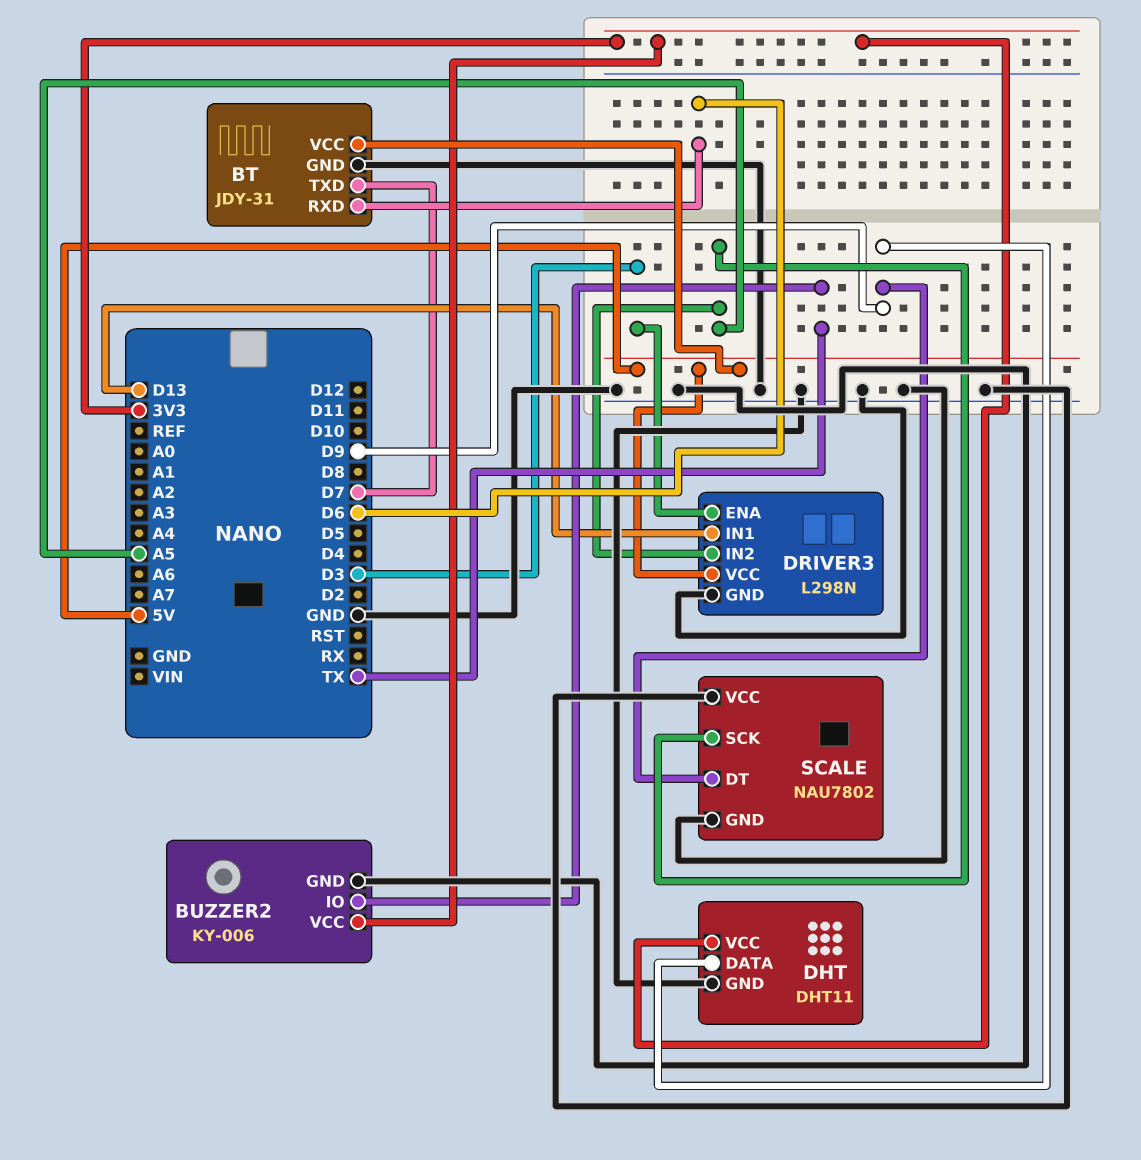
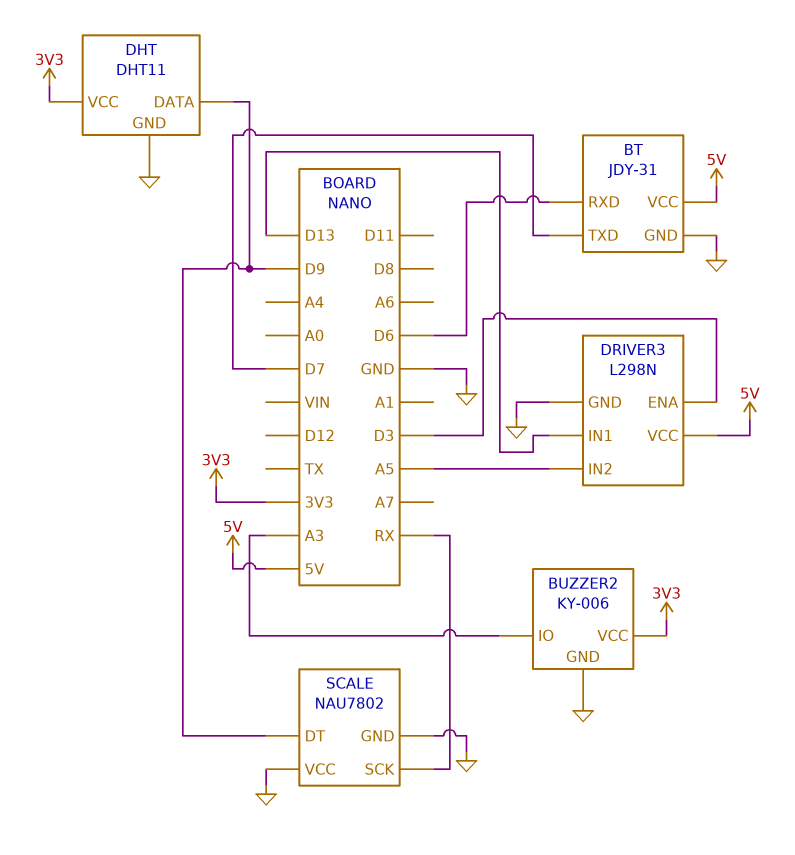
BUZZER2 pin IO: TX -> A3
SCALE pin SCK: A5 -> RX

